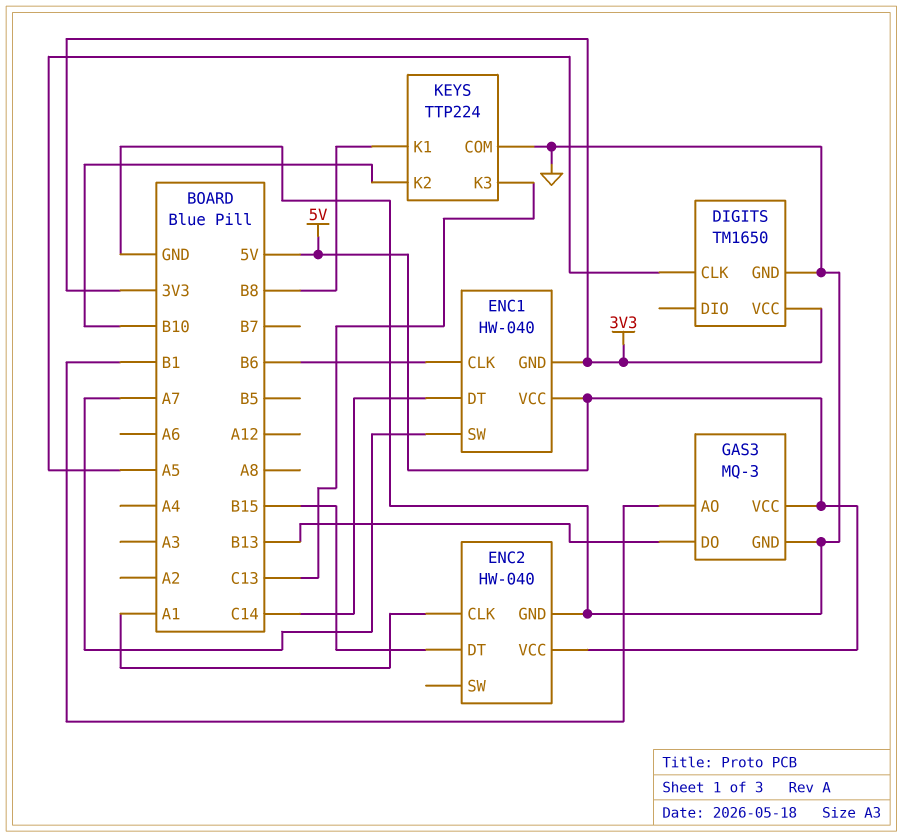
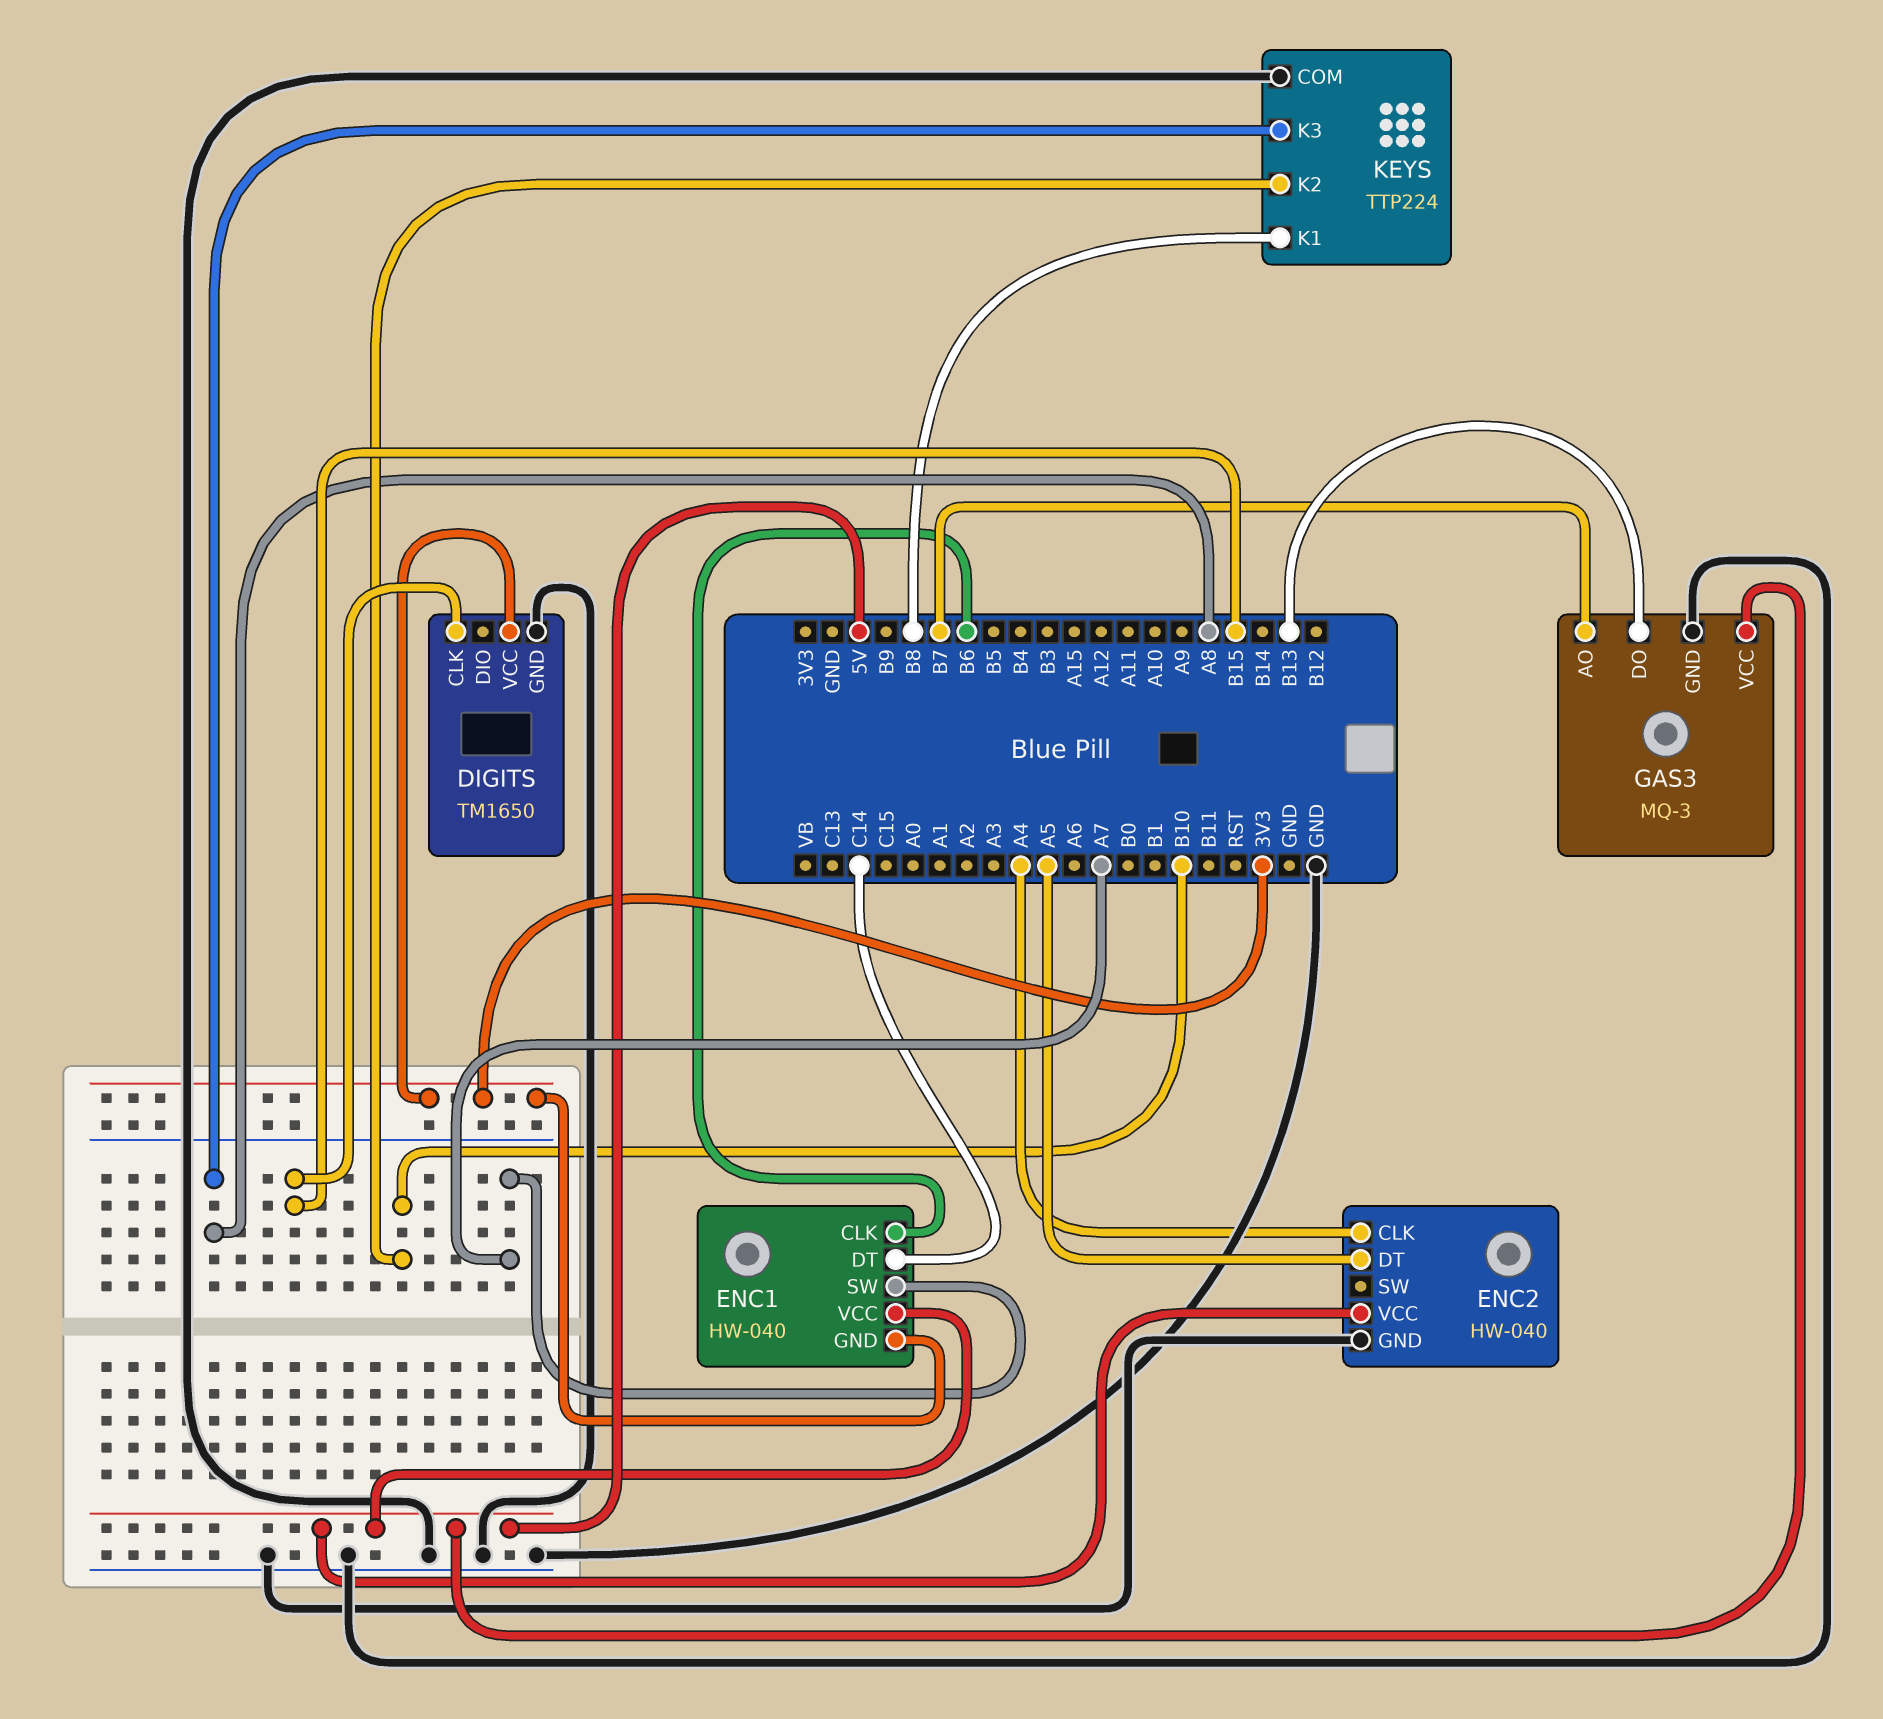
DIGITS pin CLK: A5 -> B15
ENC2 pin CLK: A1 -> A4
ENC2 pin DT: B15 -> A5
GAS3 pin AO: B1 -> B7
KEYS pin K3: C13 -> A8

